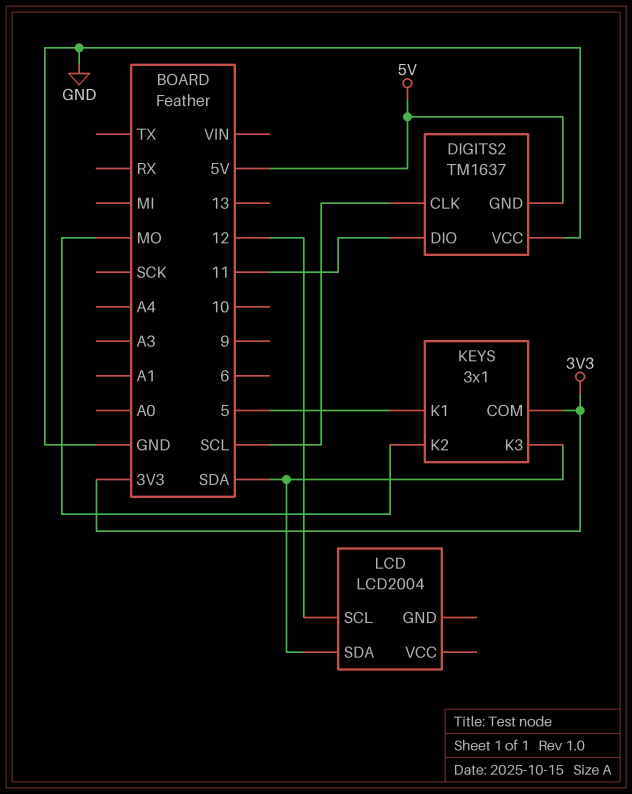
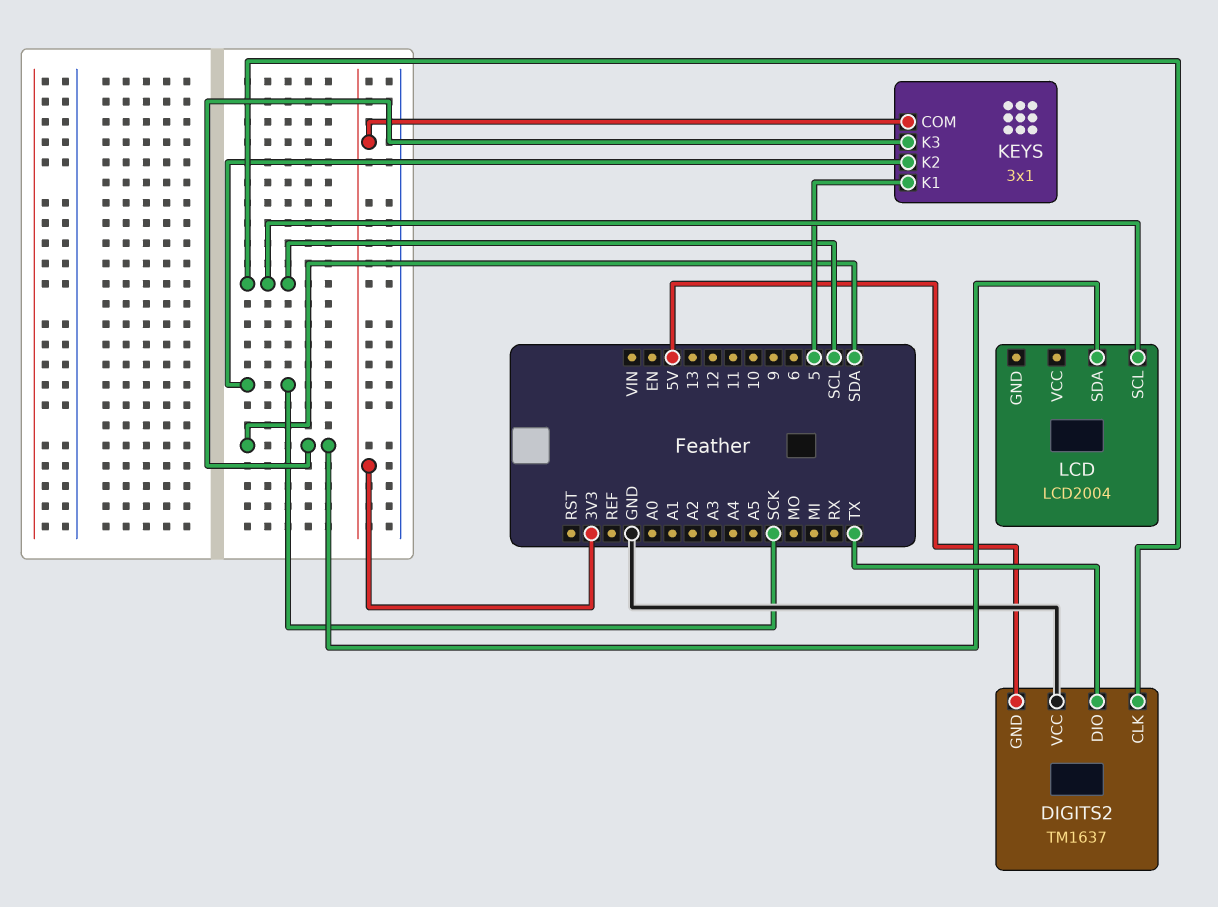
DIGITS2 pin DIO: 11 -> TX
KEYS pin K2: MO -> SCK
LCD pin SCL: 12 -> SCL

